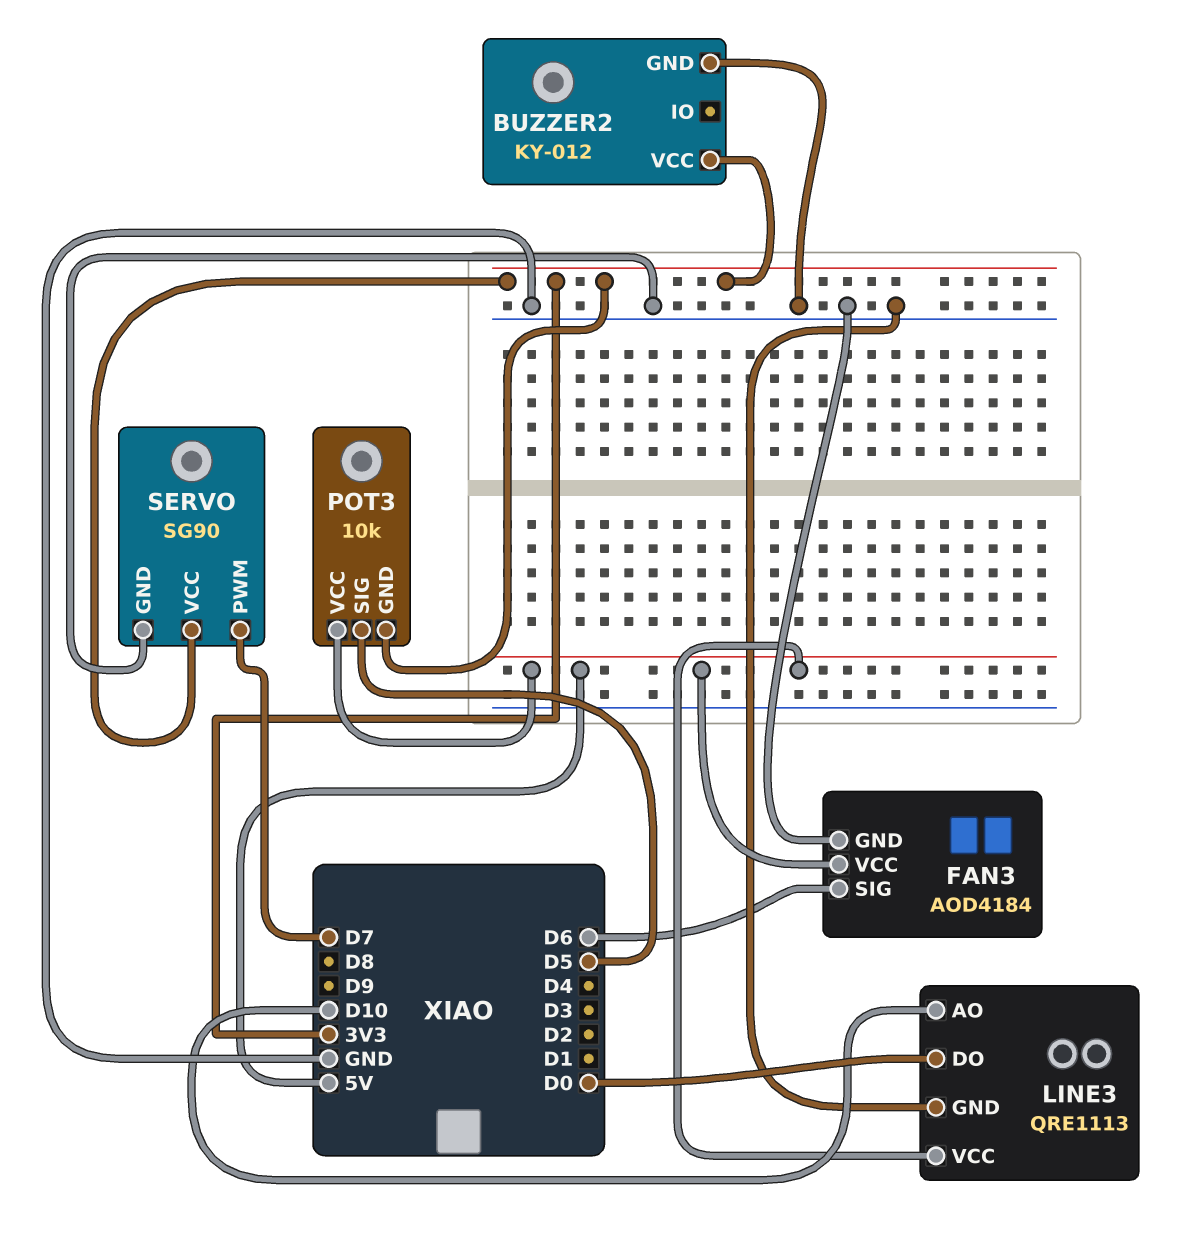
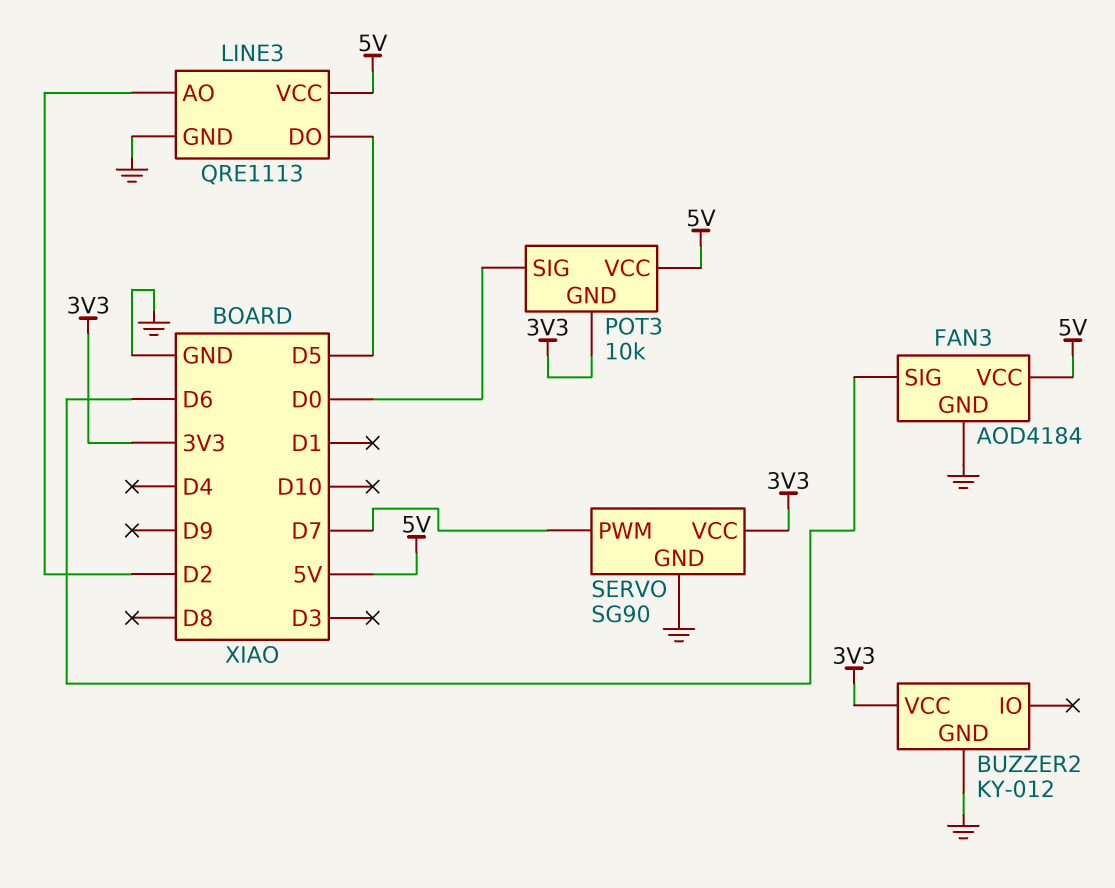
LINE3 pin AO: D10 -> D2
LINE3 pin DO: D0 -> D5
POT3 pin SIG: D5 -> D0

